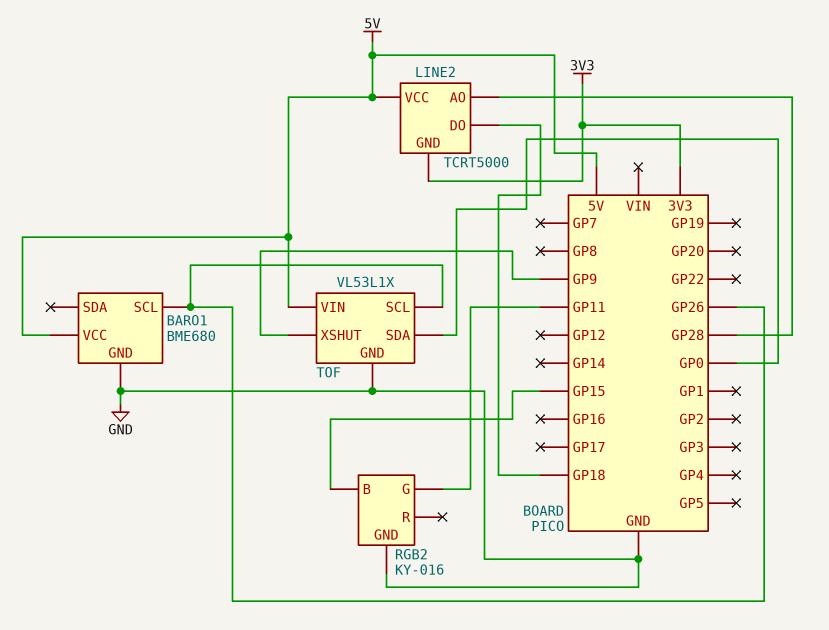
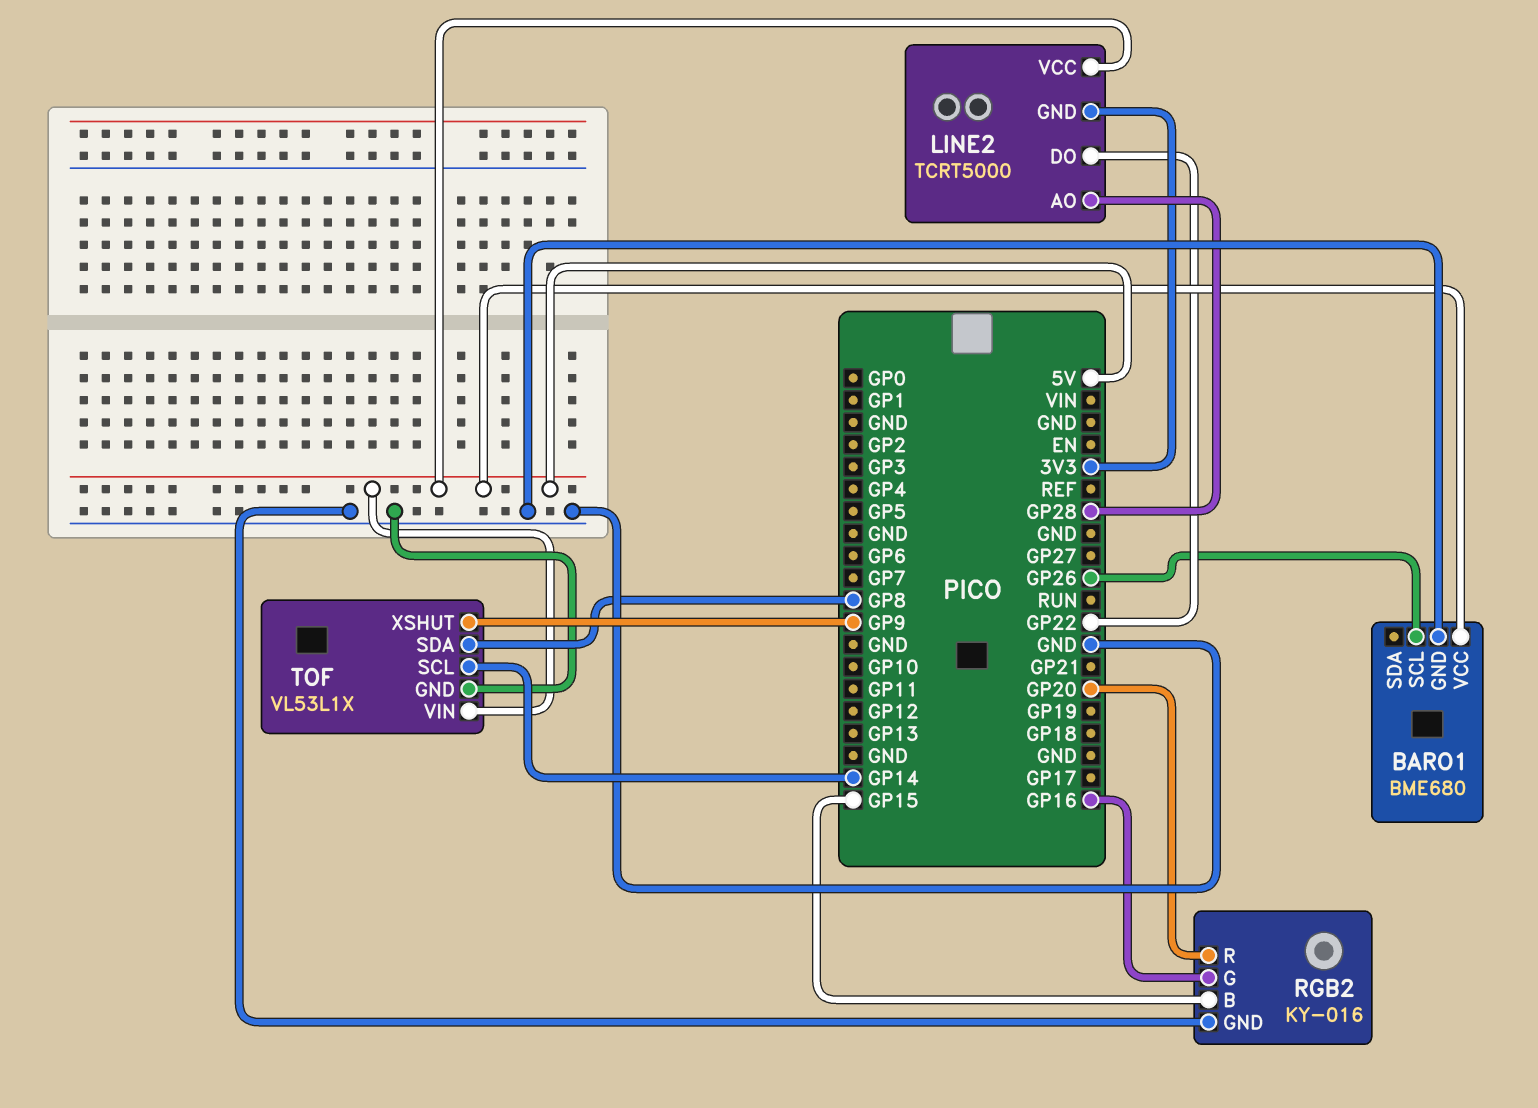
LINE2 pin DO: GP18 -> GP22
RGB2 pin G: GP11 -> GP16
RGB2 pin R: none -> GP20
TOF pin SCL: GP26 -> GP14
TOF pin SDA: GP0 -> GP8

